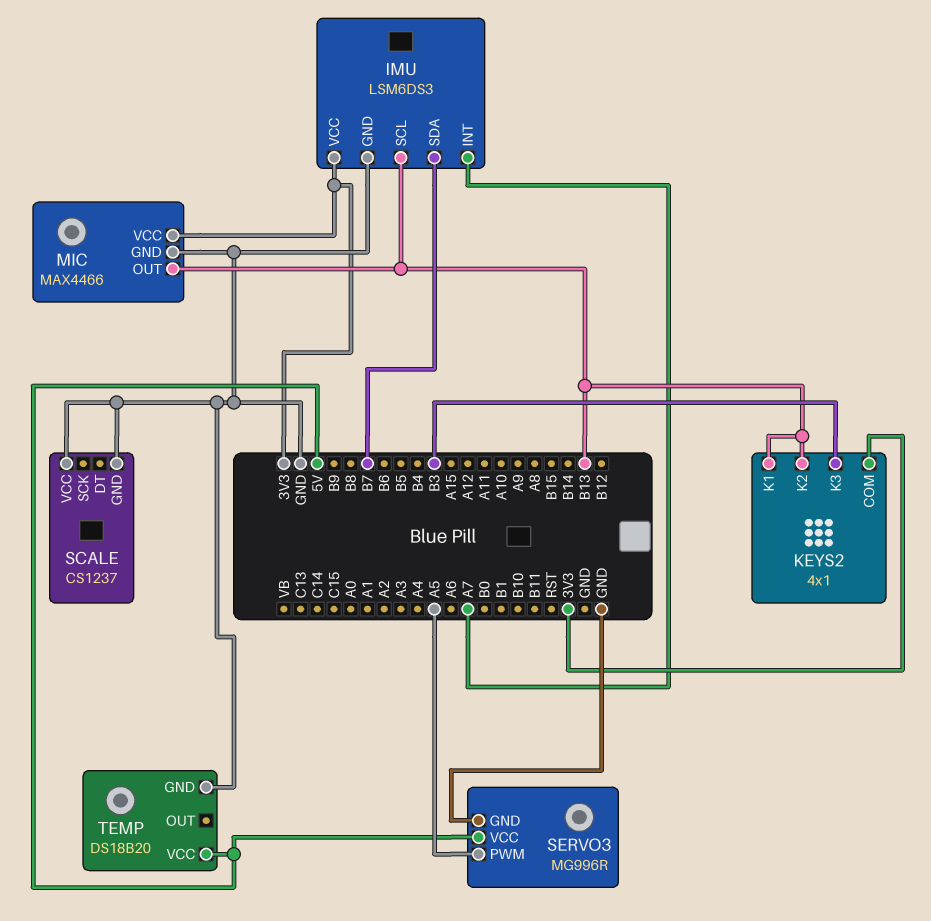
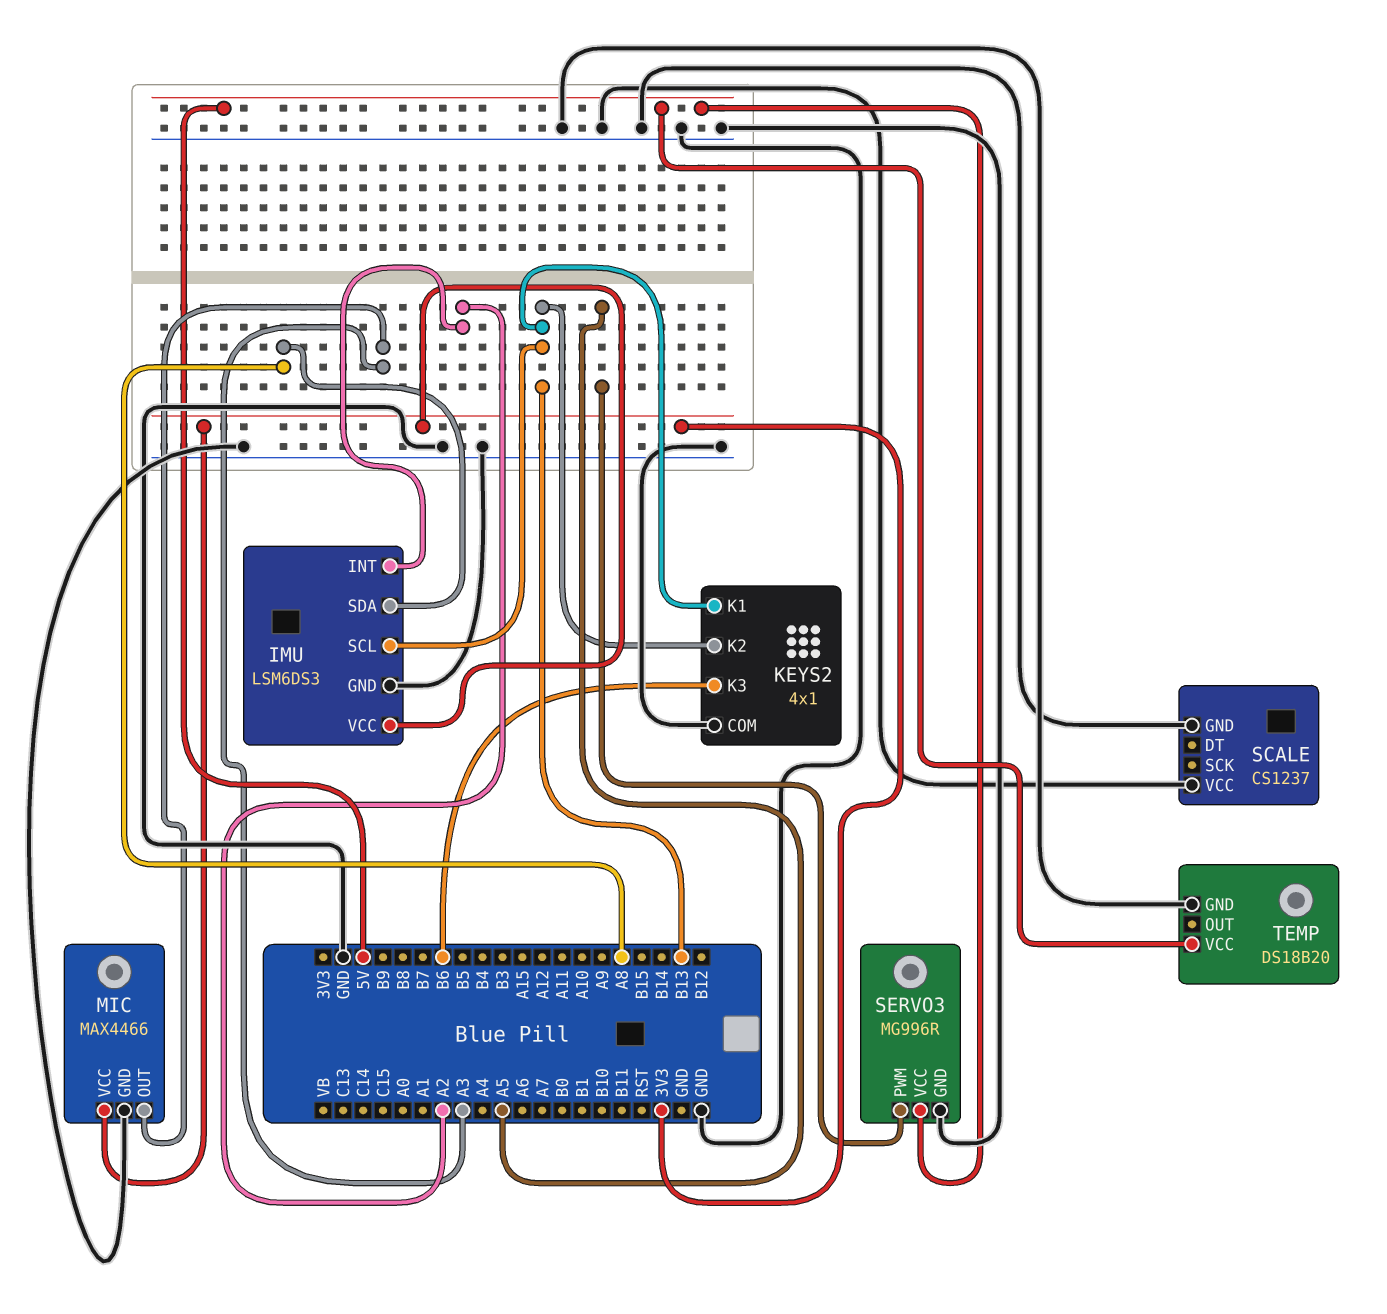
IMU pin INT: A7 -> A2
IMU pin SDA: B7 -> A8
KEYS2 pin COM: 3V3 -> GND
KEYS2 pin K3: B3 -> B6
MIC pin OUT: B13 -> A3

